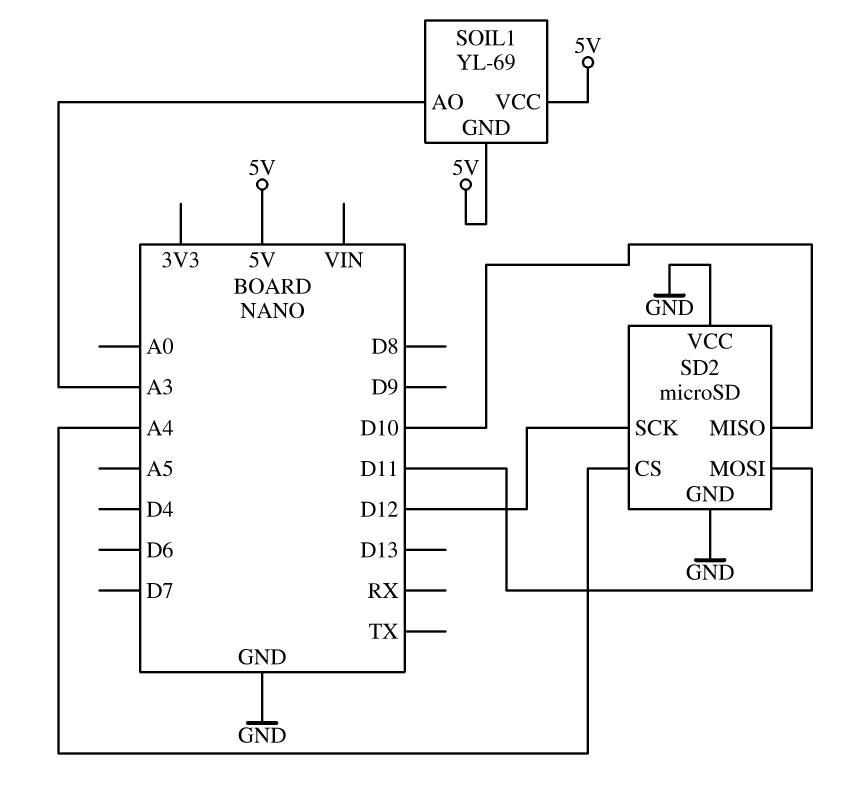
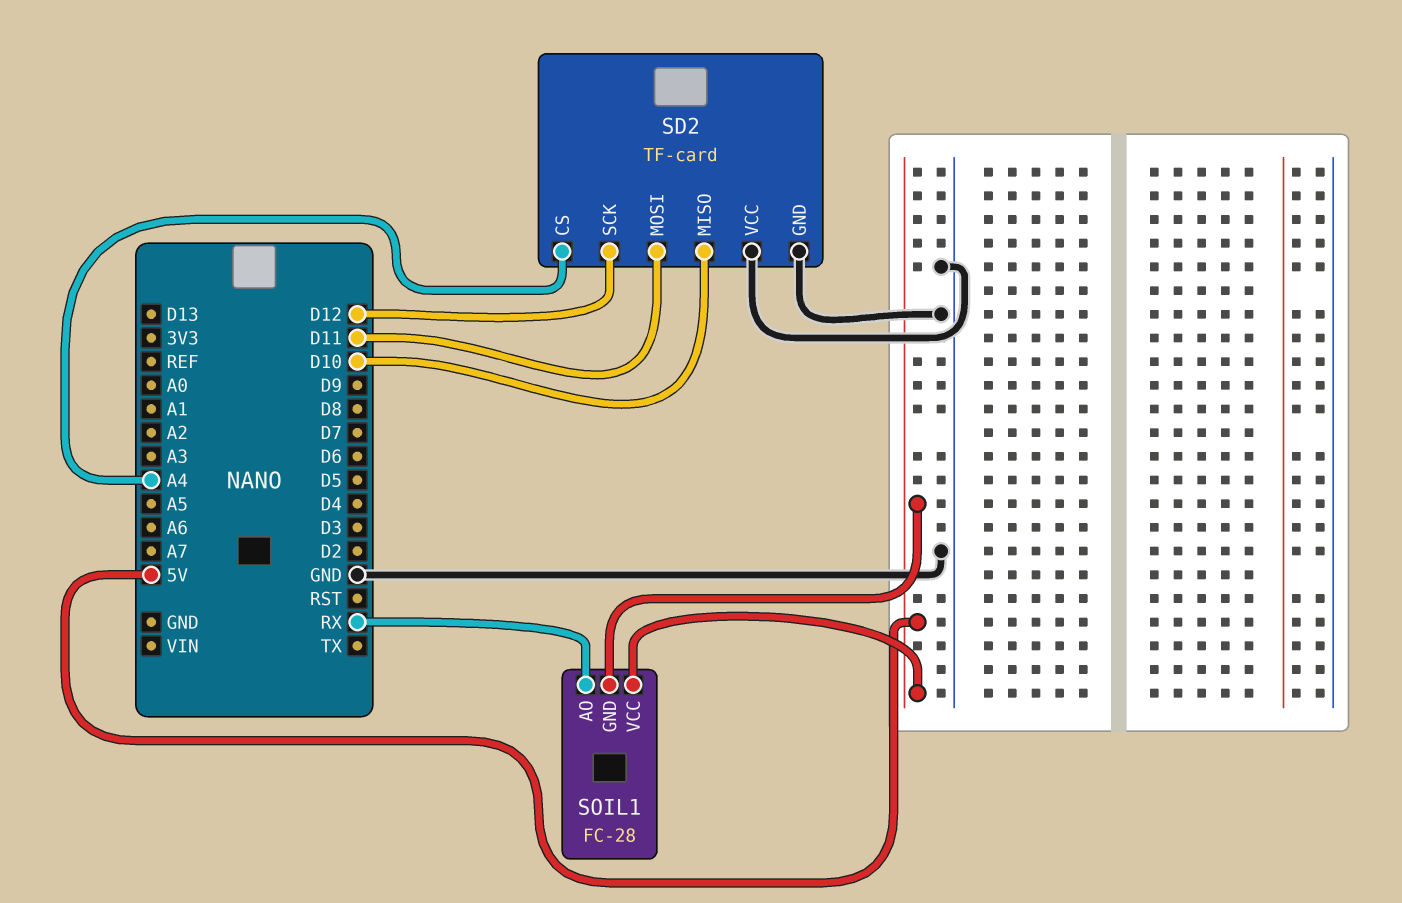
SD2: microSD -> TF-card
SOIL1: YL-69 -> FC-28
SOIL1 pin AO: A3 -> RX

